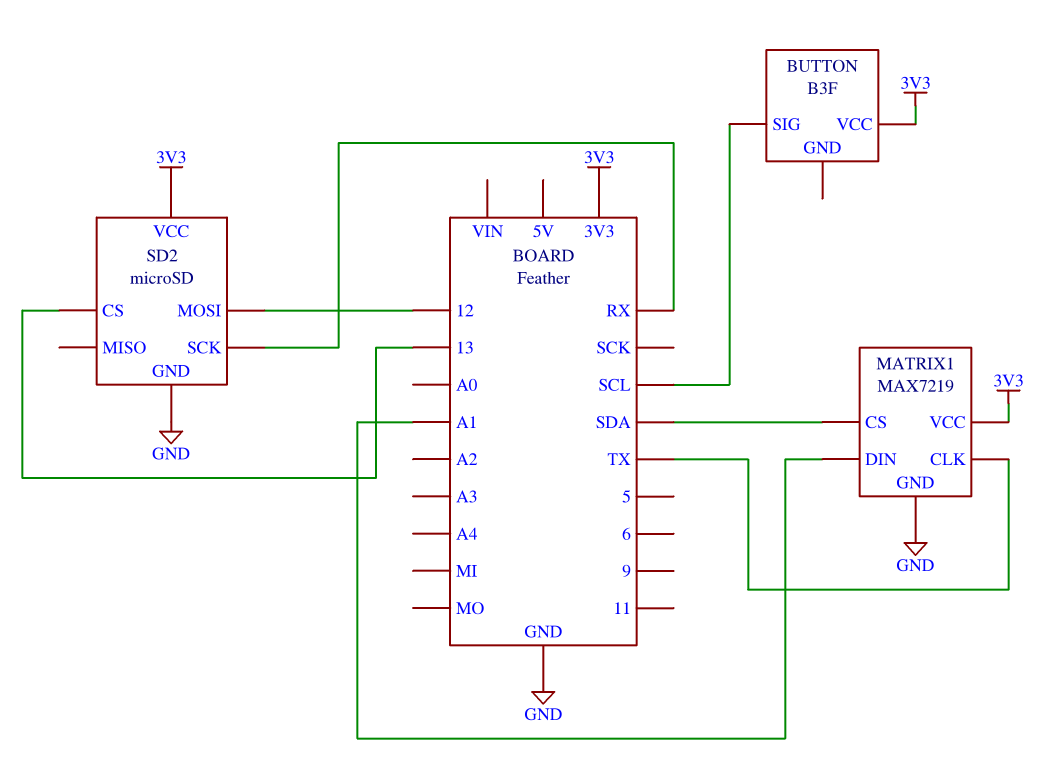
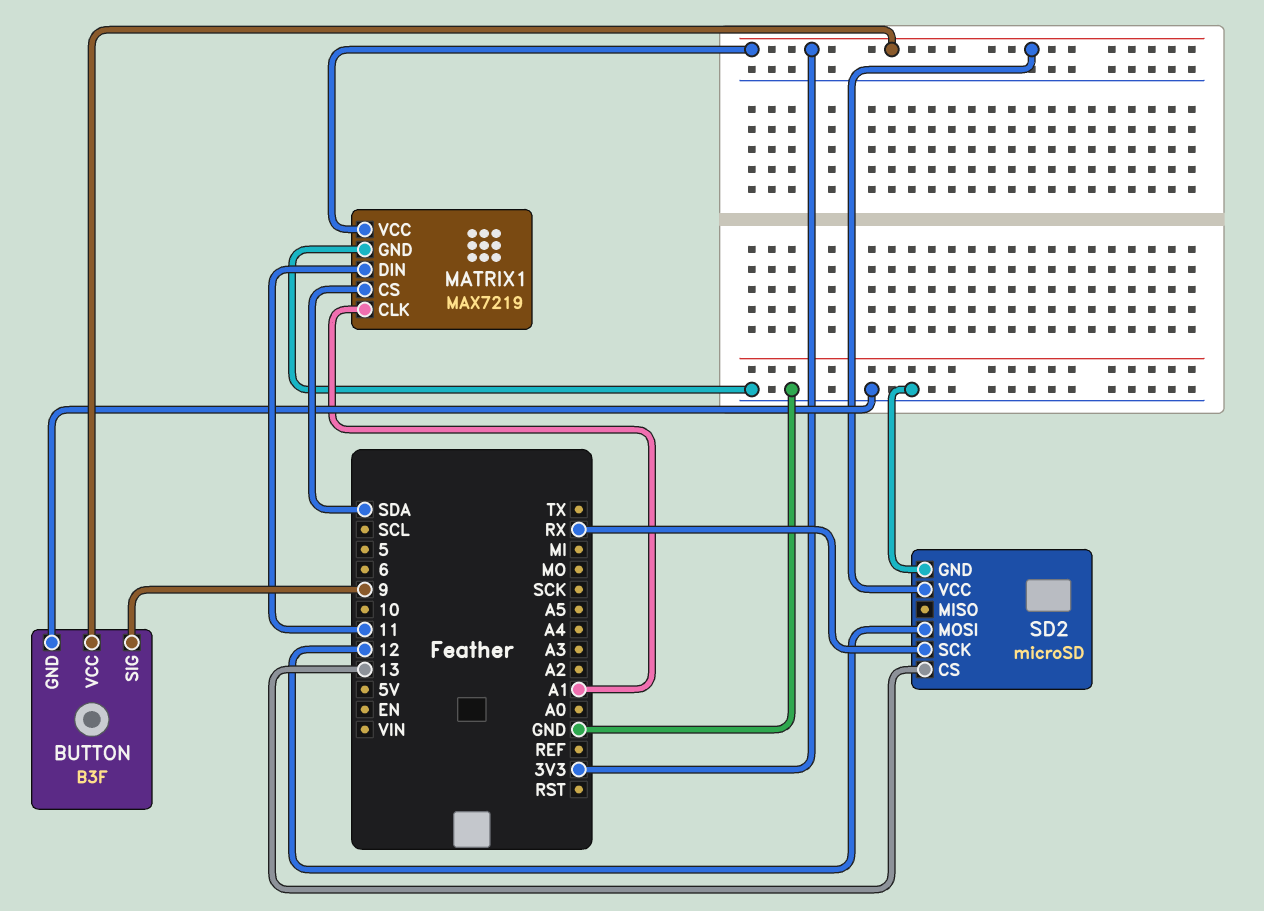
BUTTON pin GND: none -> GND
BUTTON pin SIG: SCL -> 9
MATRIX1 pin CLK: TX -> A1
MATRIX1 pin DIN: A1 -> 11

